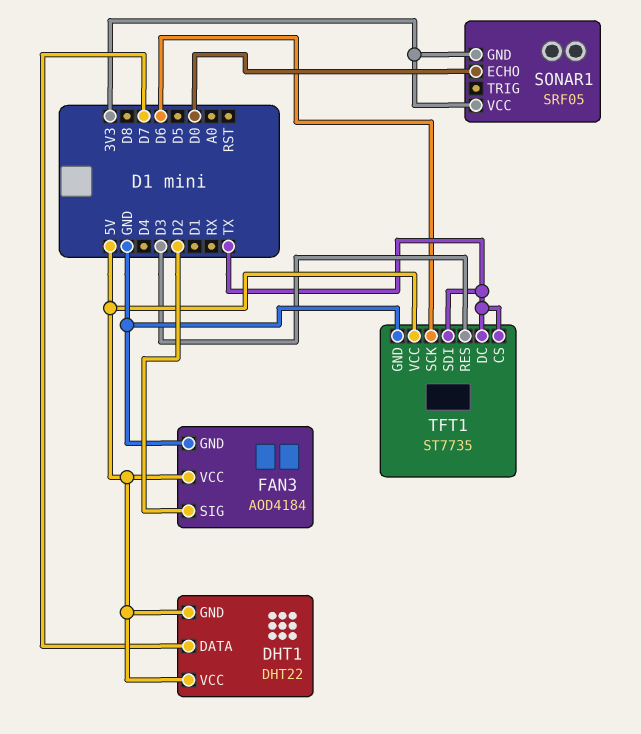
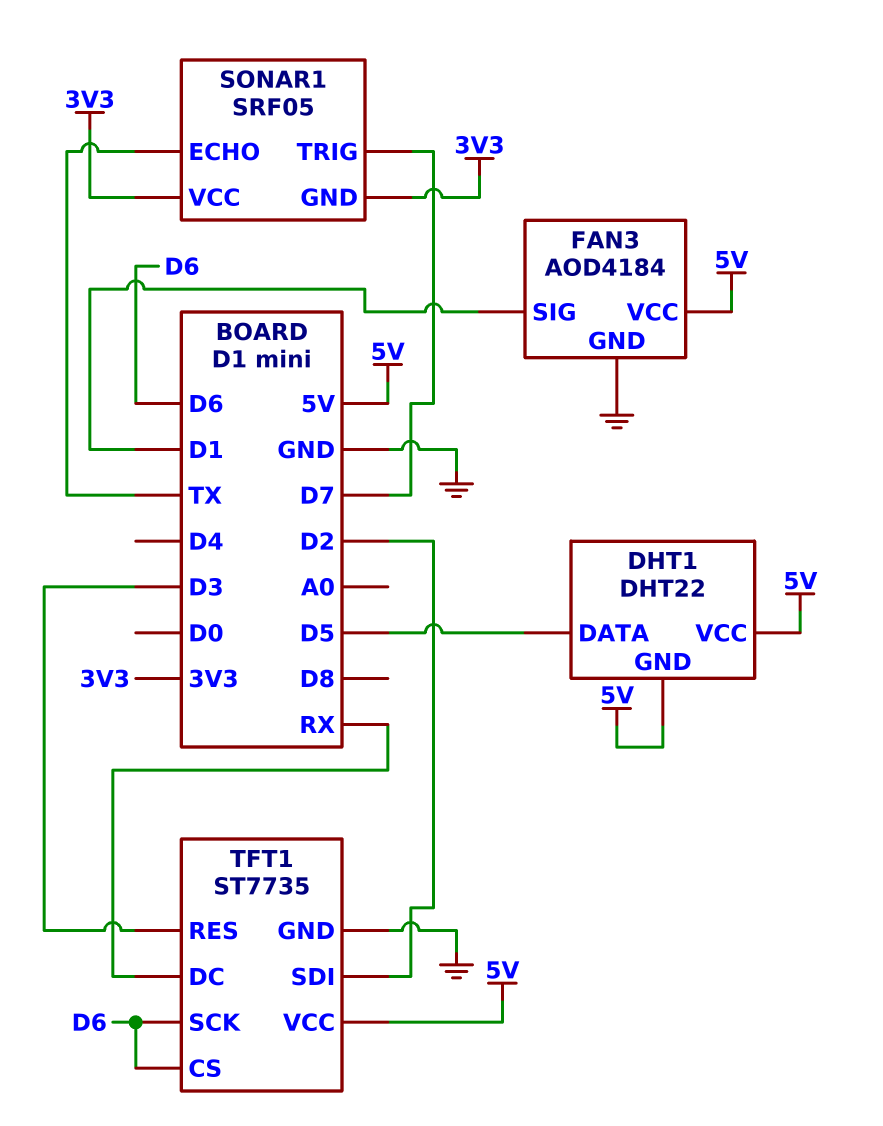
DHT1 pin DATA: D7 -> D5
FAN3 pin SIG: D2 -> D1
SONAR1 pin ECHO: D0 -> TX
SONAR1 pin TRIG: none -> D7
TFT1 pin CS: TX -> D6
TFT1 pin DC: TX -> RX
TFT1 pin SDI: TX -> D2

